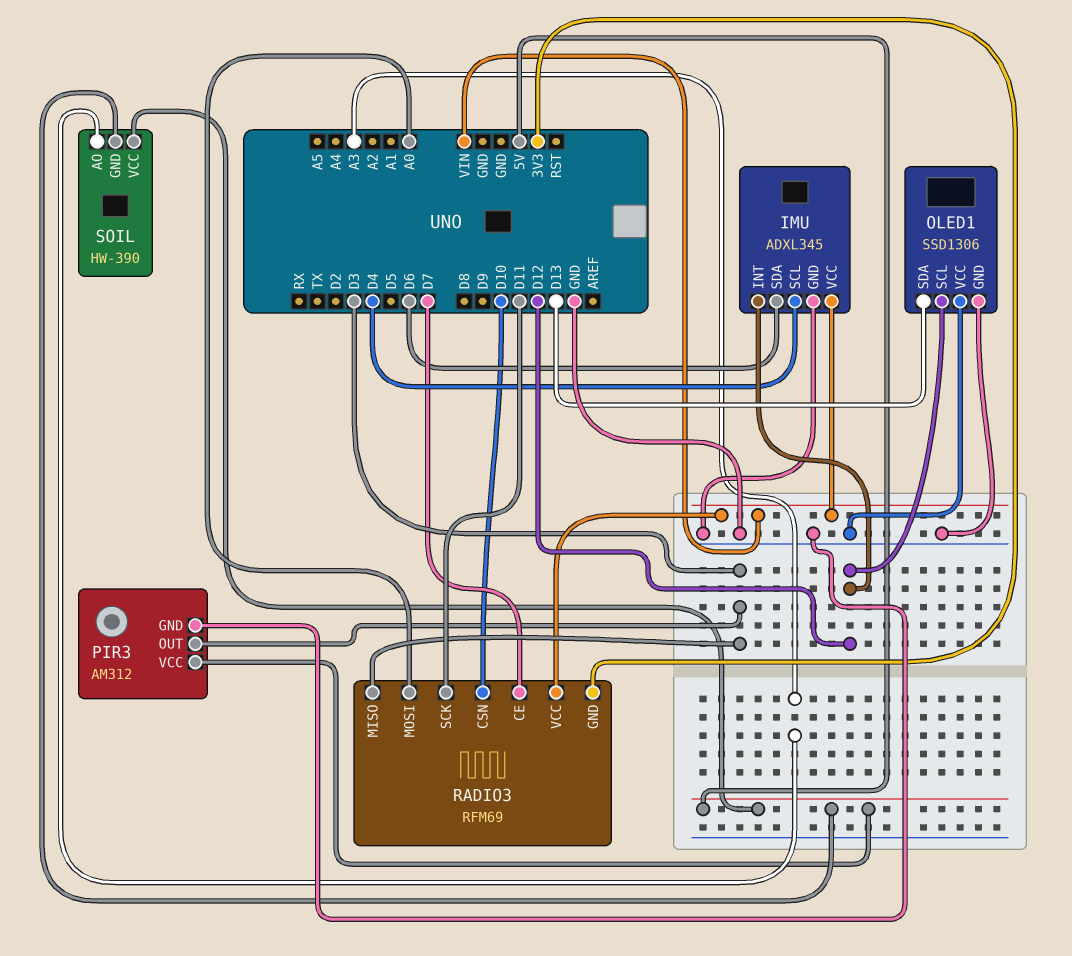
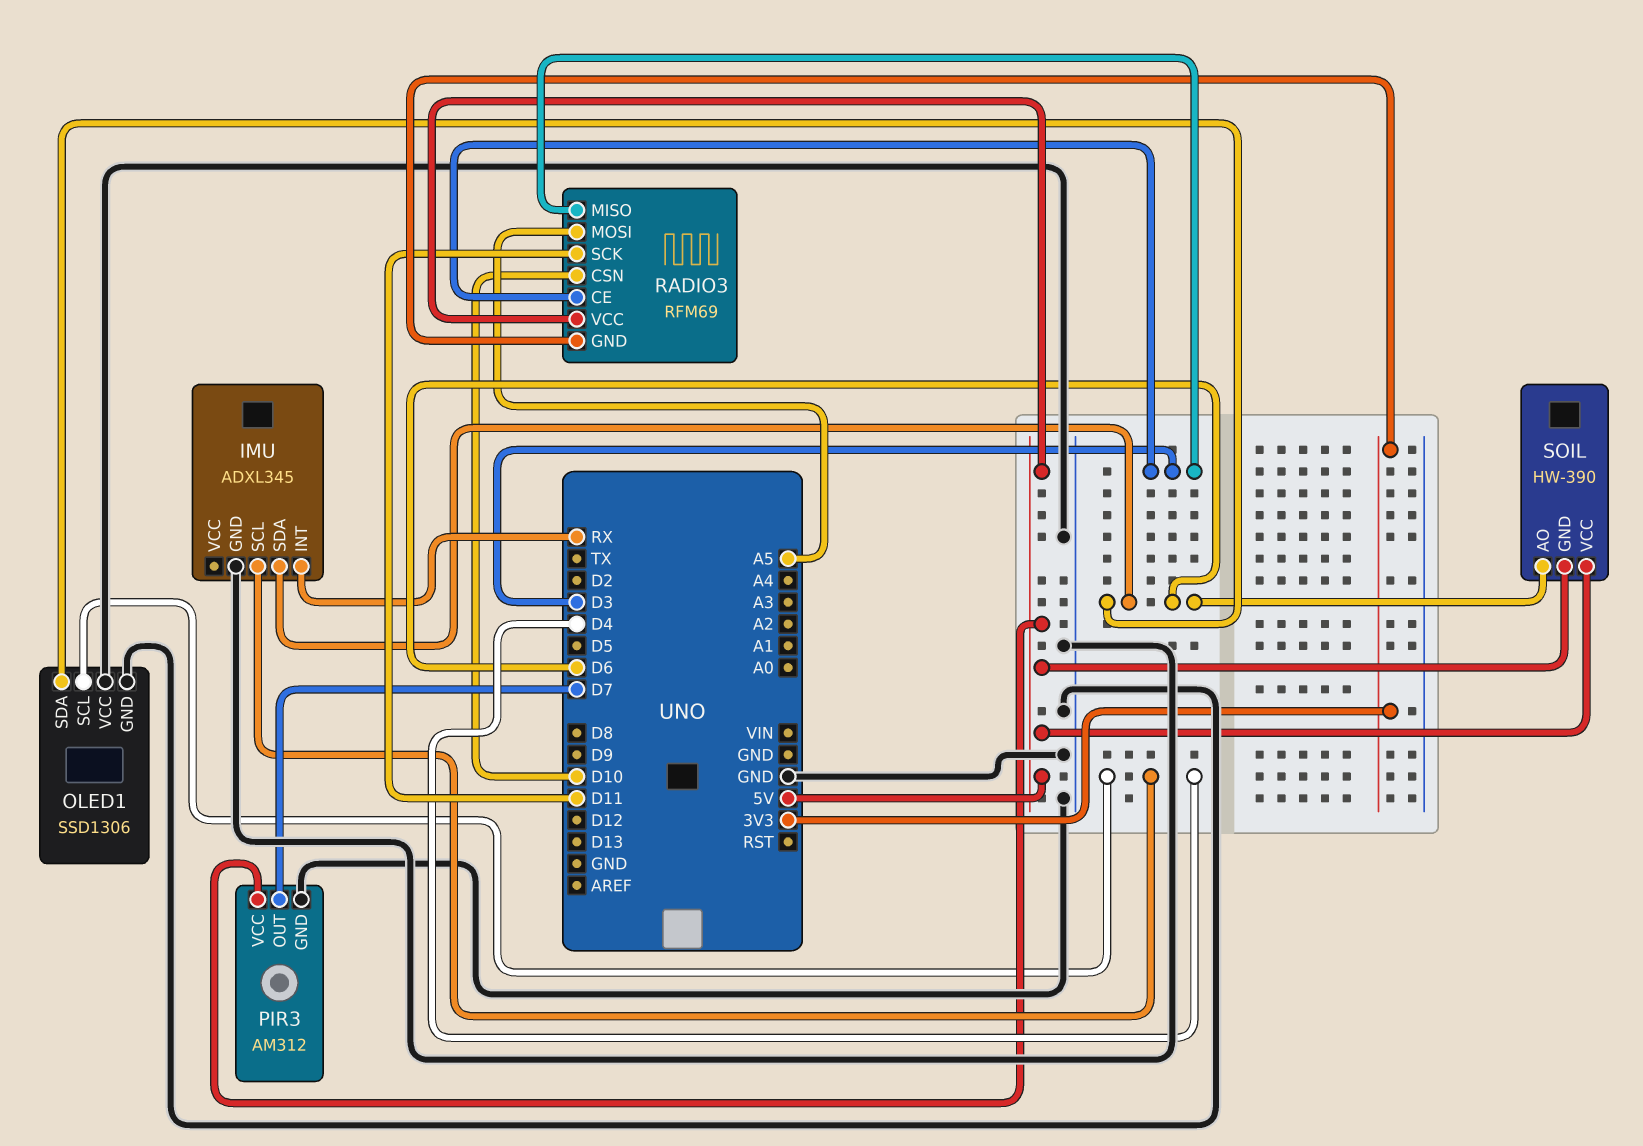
IMU pin INT: D12 -> RX
IMU pin VCC: VIN -> none
OLED1 pin SCL: D12 -> D4
OLED1 pin SDA: D13 -> D6
PIR3 pin OUT: D3 -> D7
RADIO3 pin CE: D7 -> D3
RADIO3 pin MOSI: A0 -> A5
RADIO3 pin VCC: VIN -> 5V
SOIL pin AO: A3 -> D6

